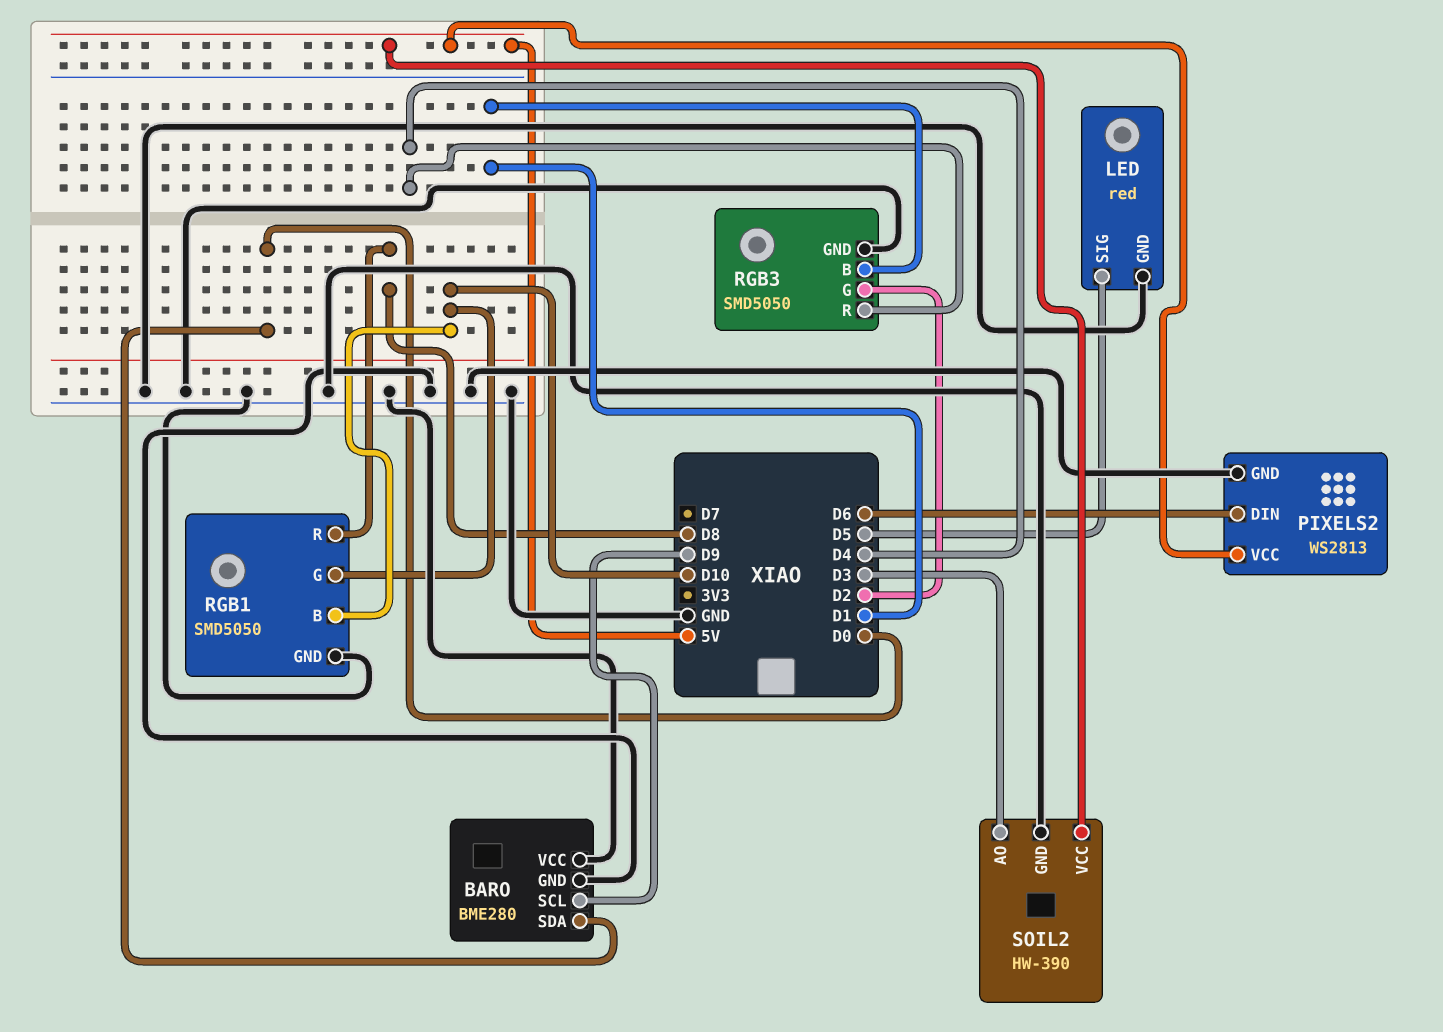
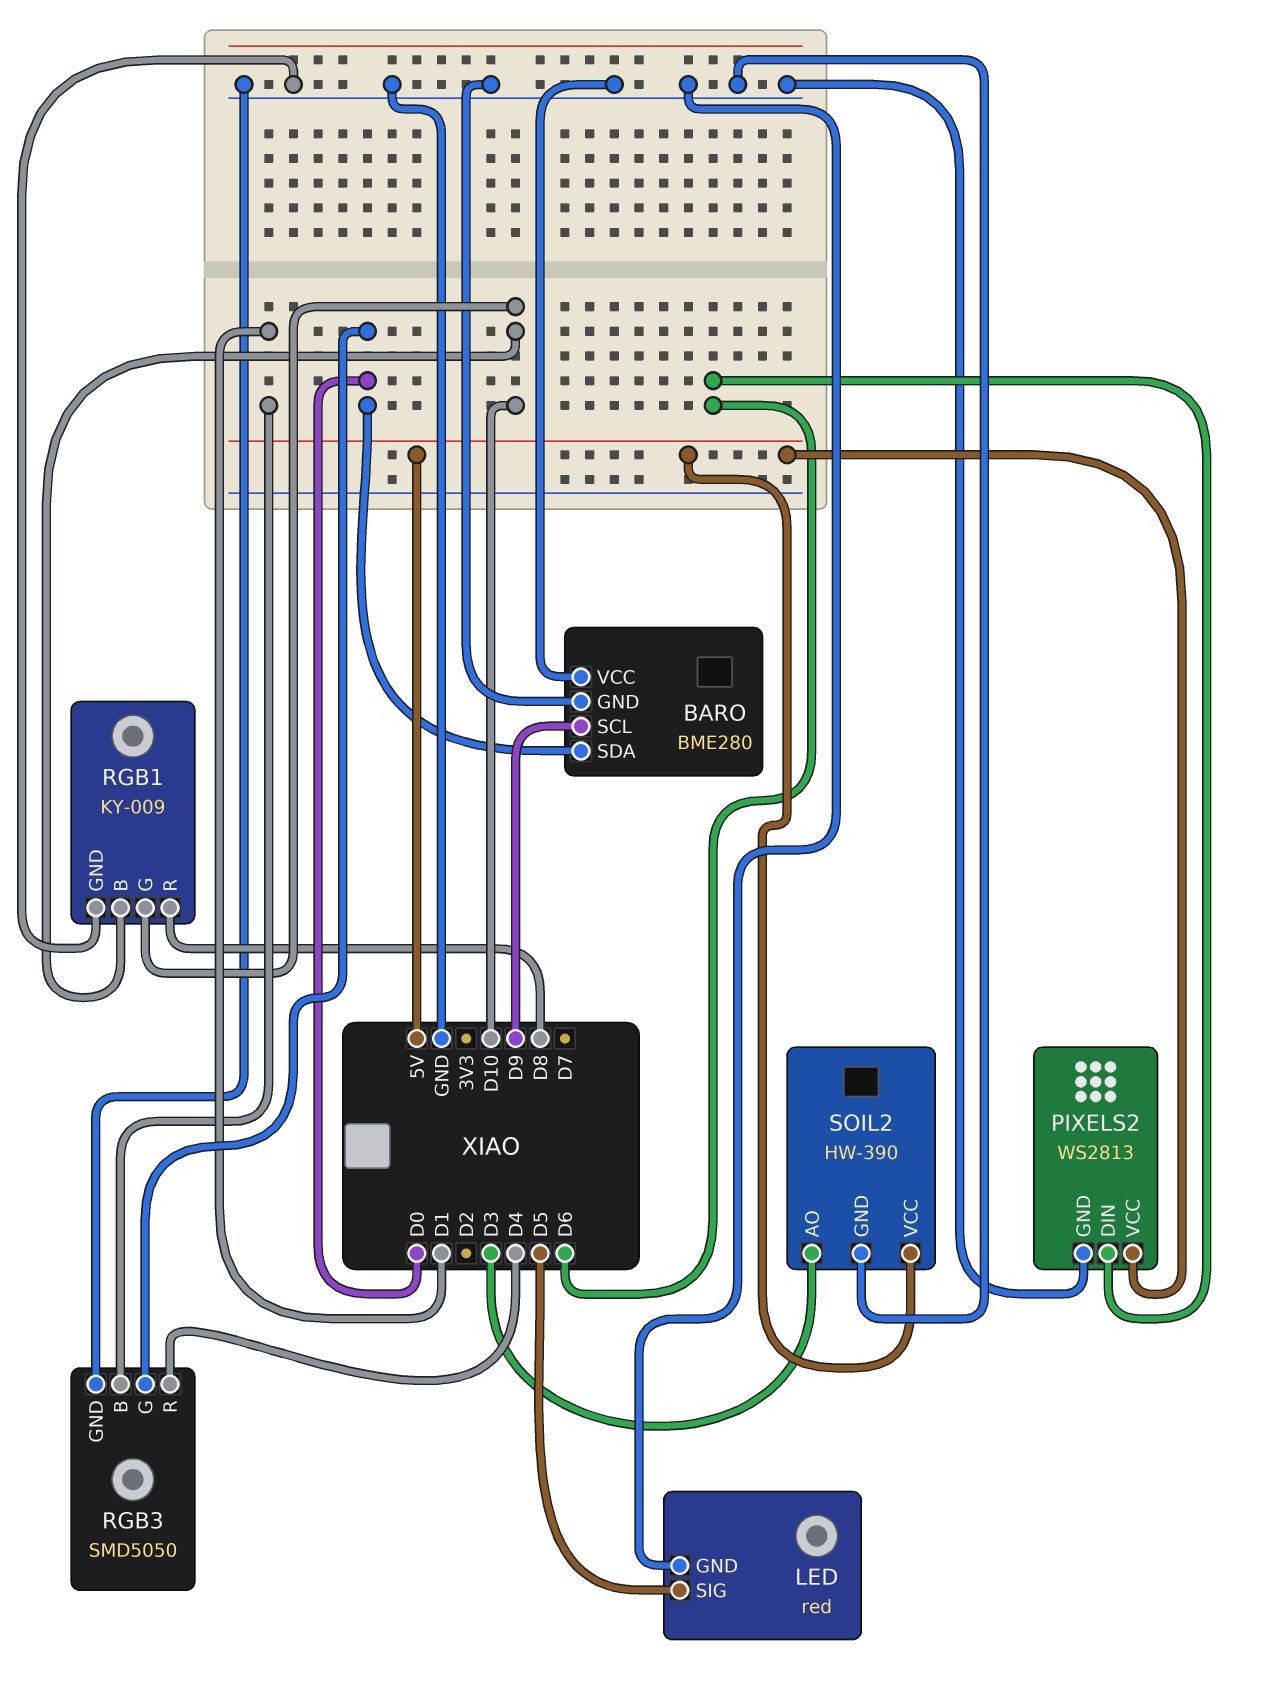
RGB1: SMD5050 -> KY-009
RGB3 pin G: D2 -> D0

